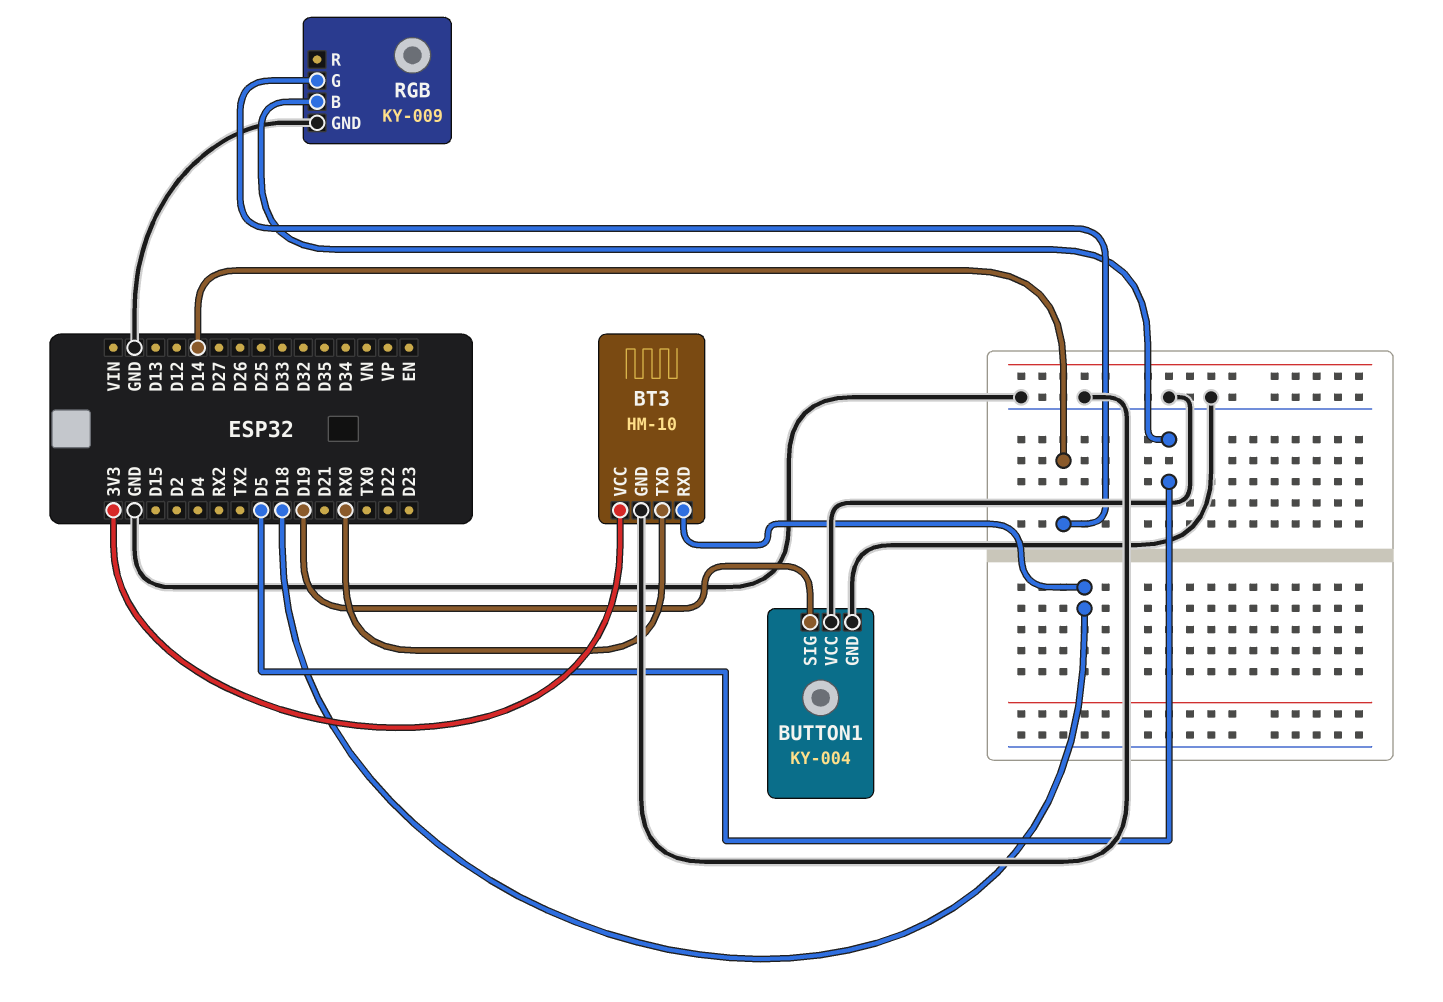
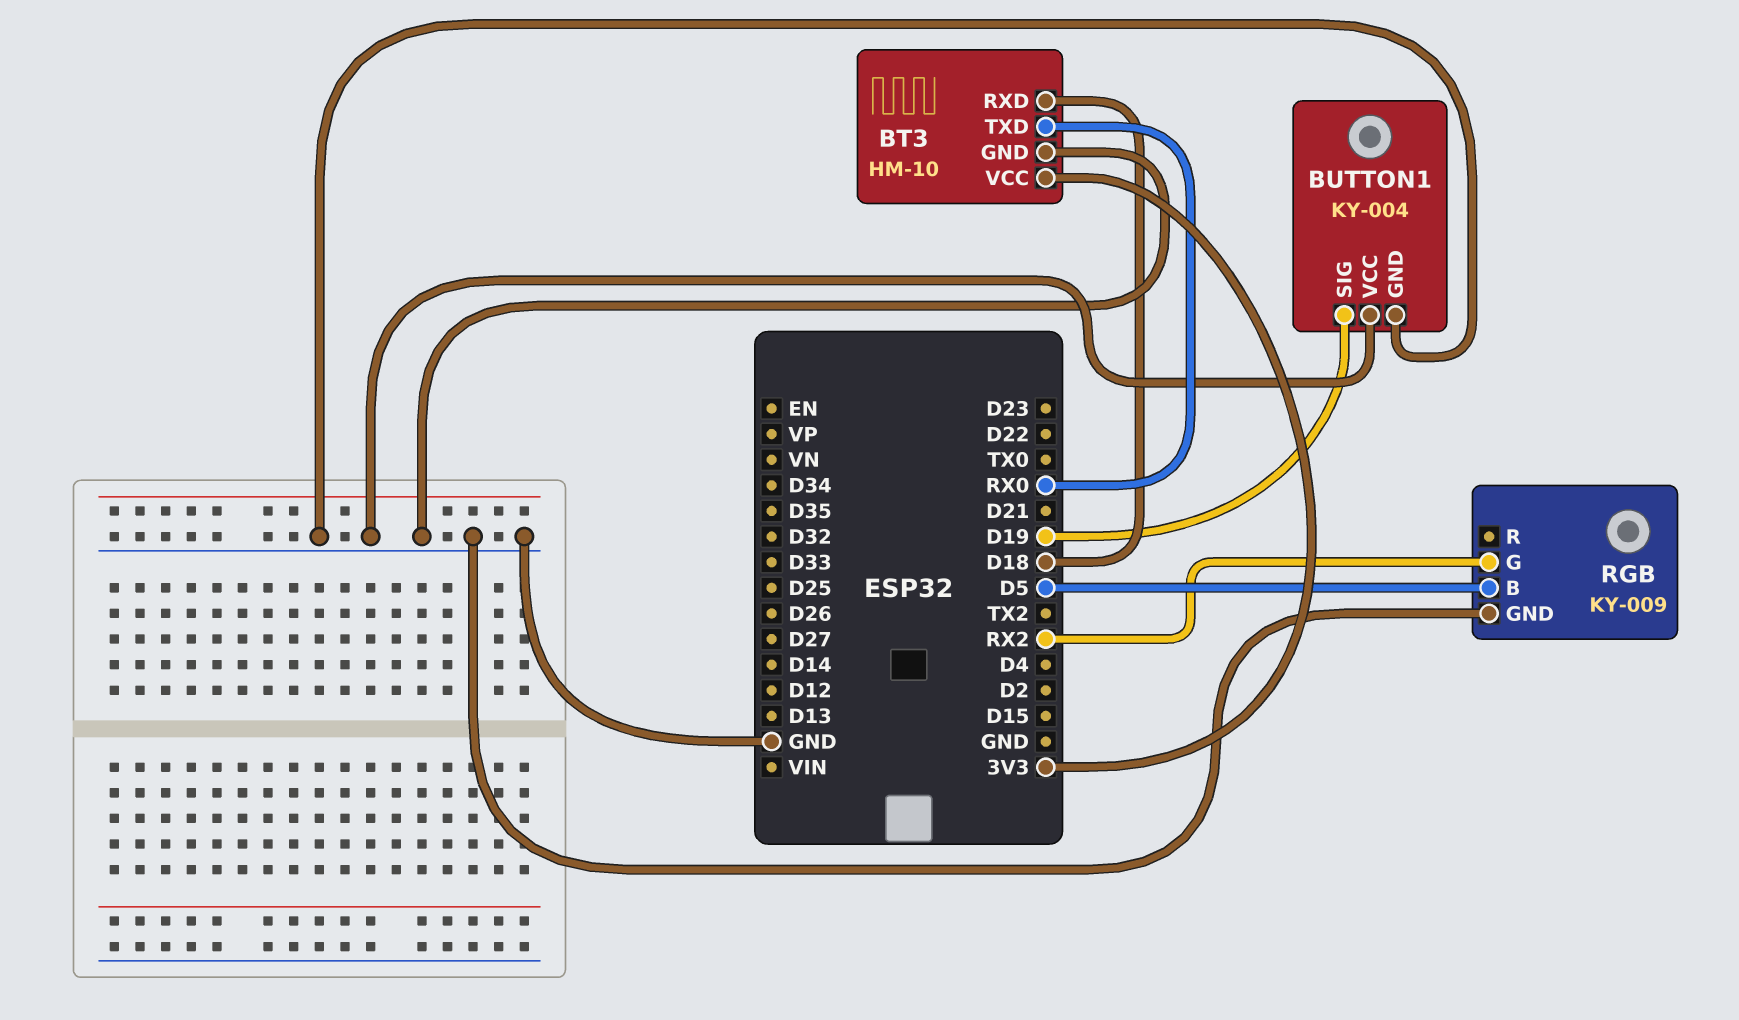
RGB pin G: D14 -> RX2

